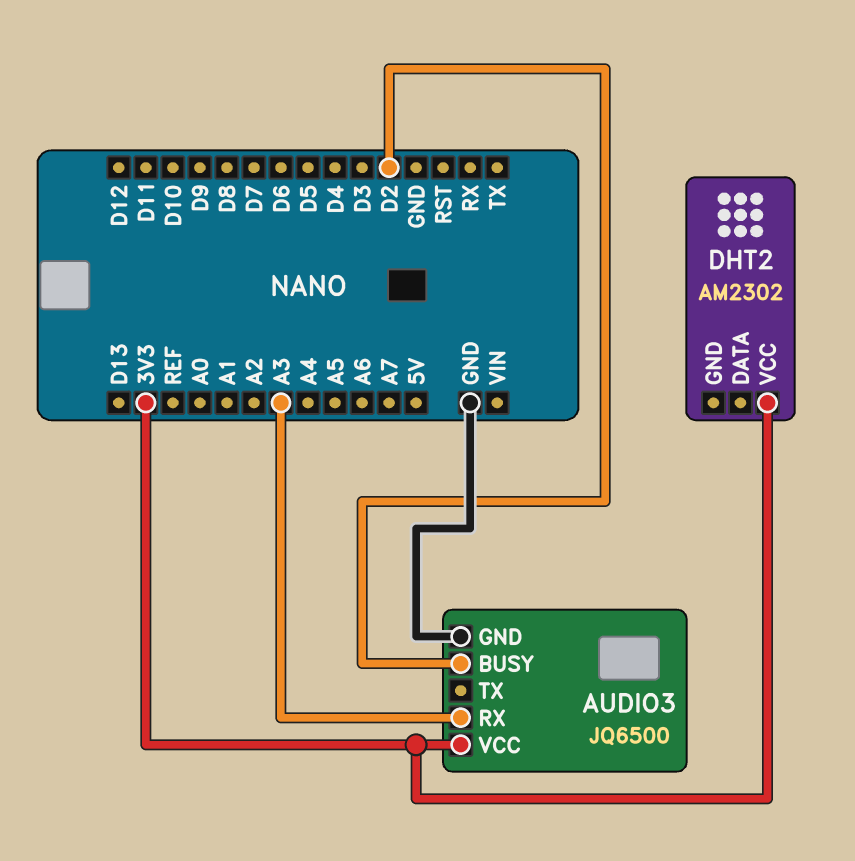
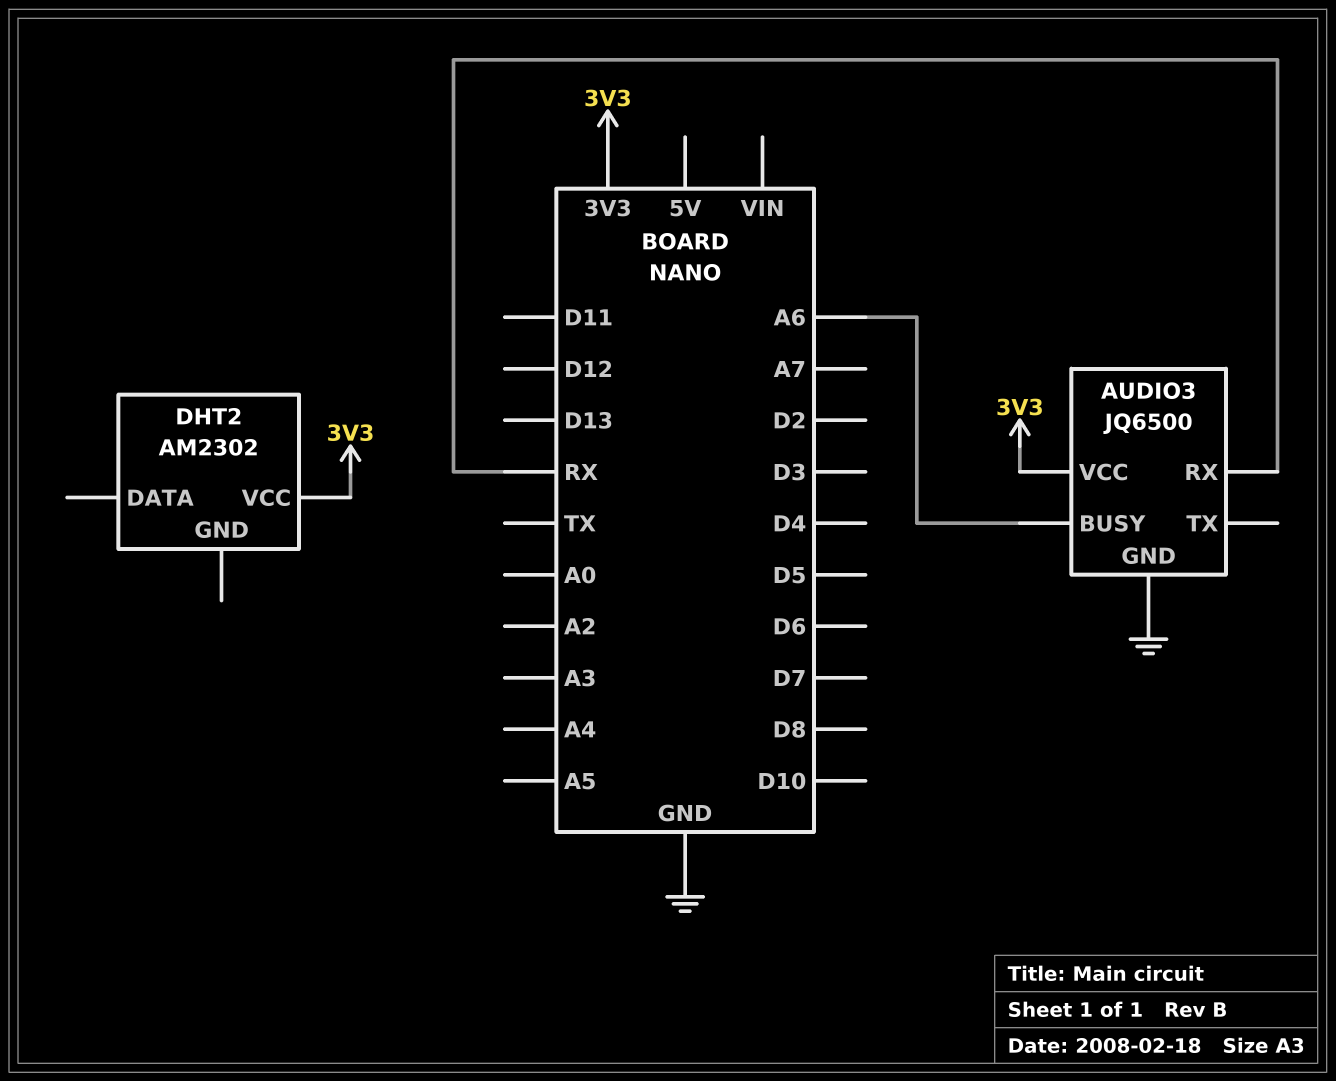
AUDIO3 pin BUSY: D2 -> A6
AUDIO3 pin RX: A3 -> RX

